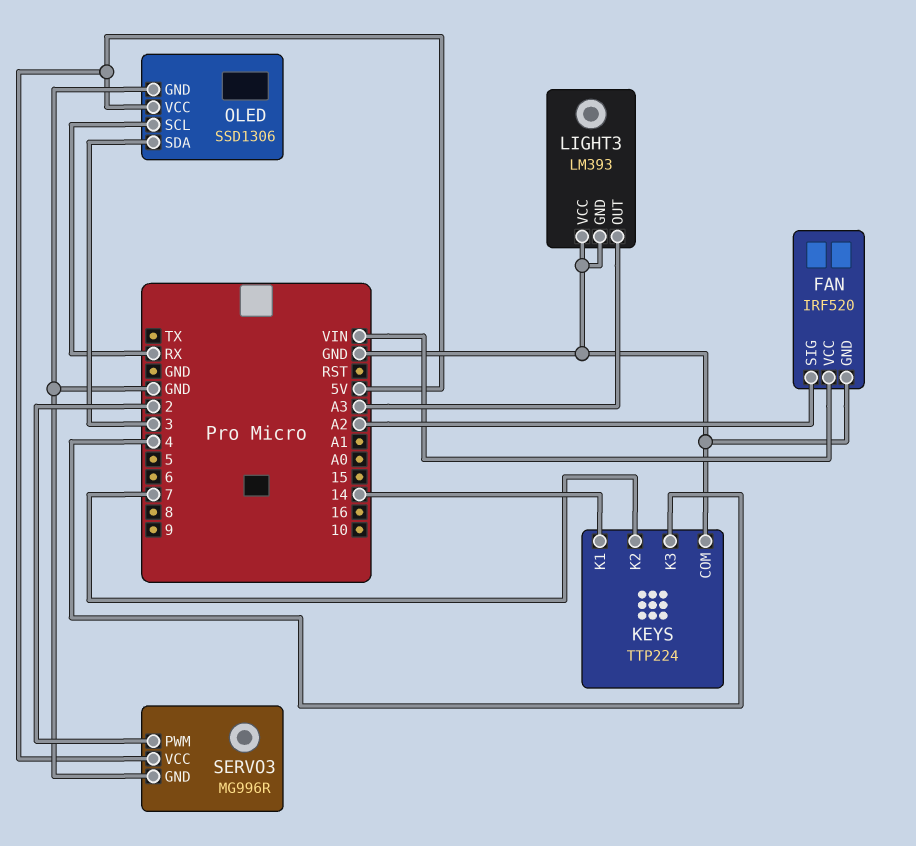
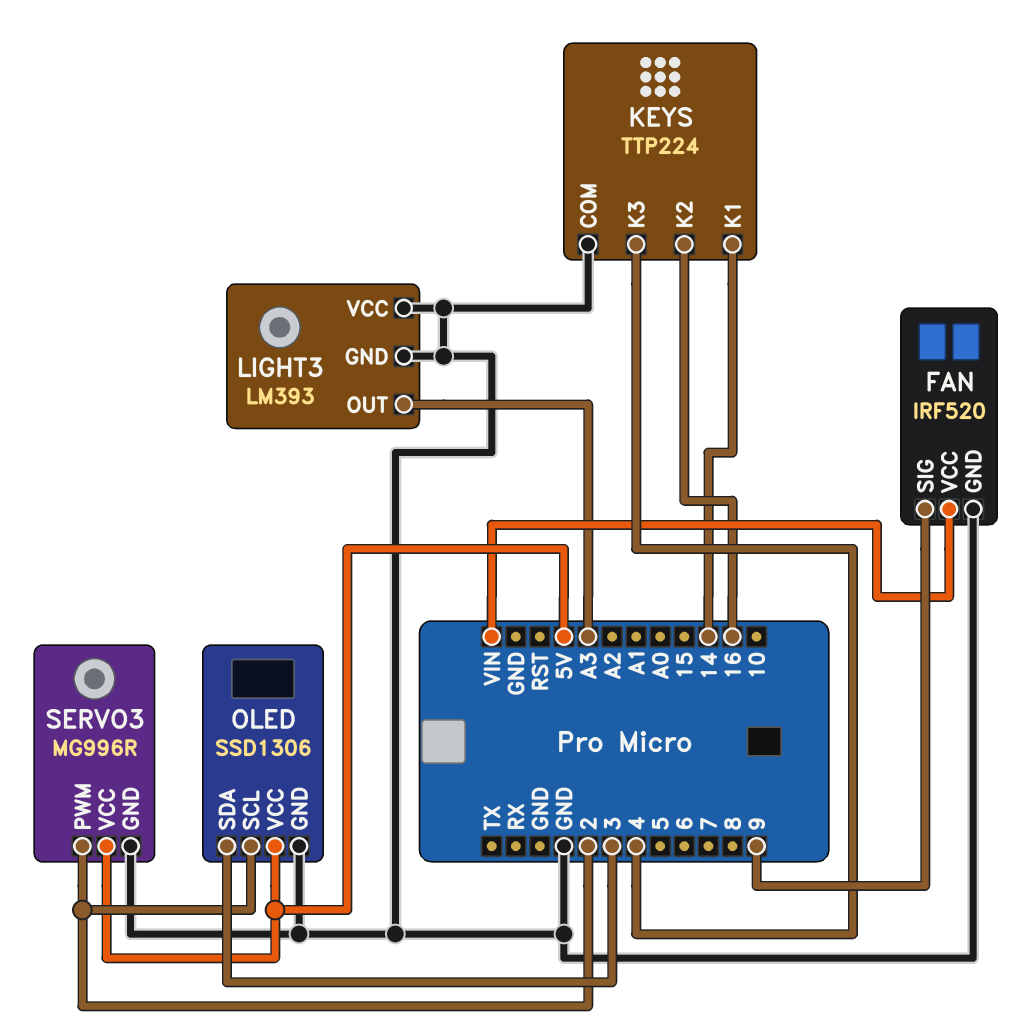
FAN pin SIG: A2 -> 9
KEYS pin K2: 7 -> 16
OLED pin SCL: RX -> 2

